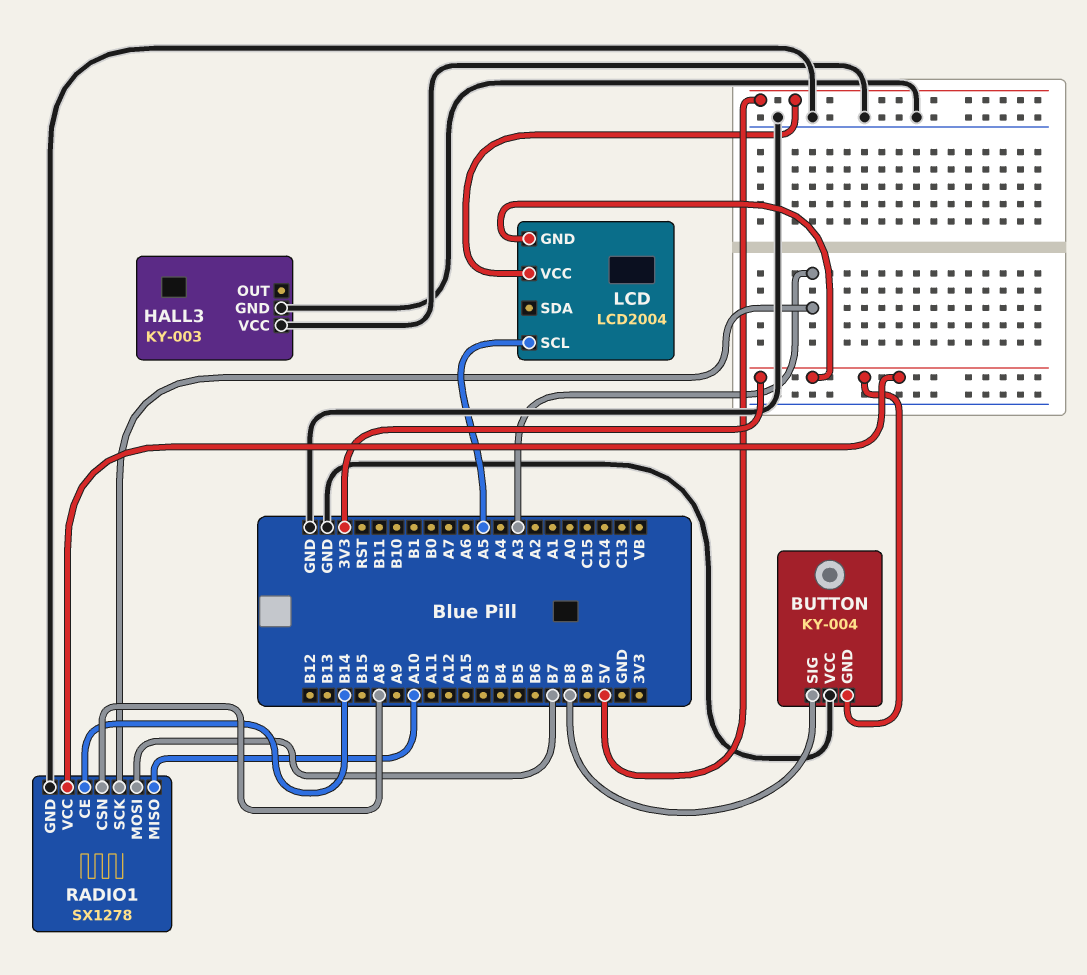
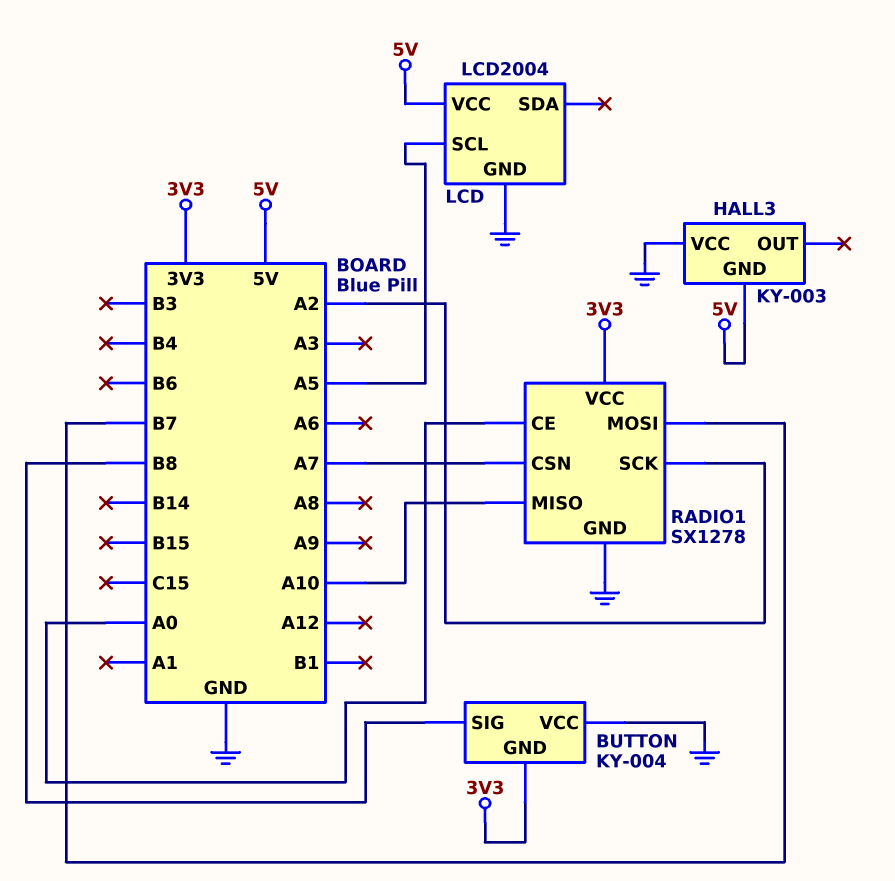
HALL3 pin GND: GND -> 5V
LCD pin GND: 3V3 -> GND
RADIO1 pin CE: B14 -> A0
RADIO1 pin CSN: A8 -> A7
RADIO1 pin SCK: A3 -> A2

